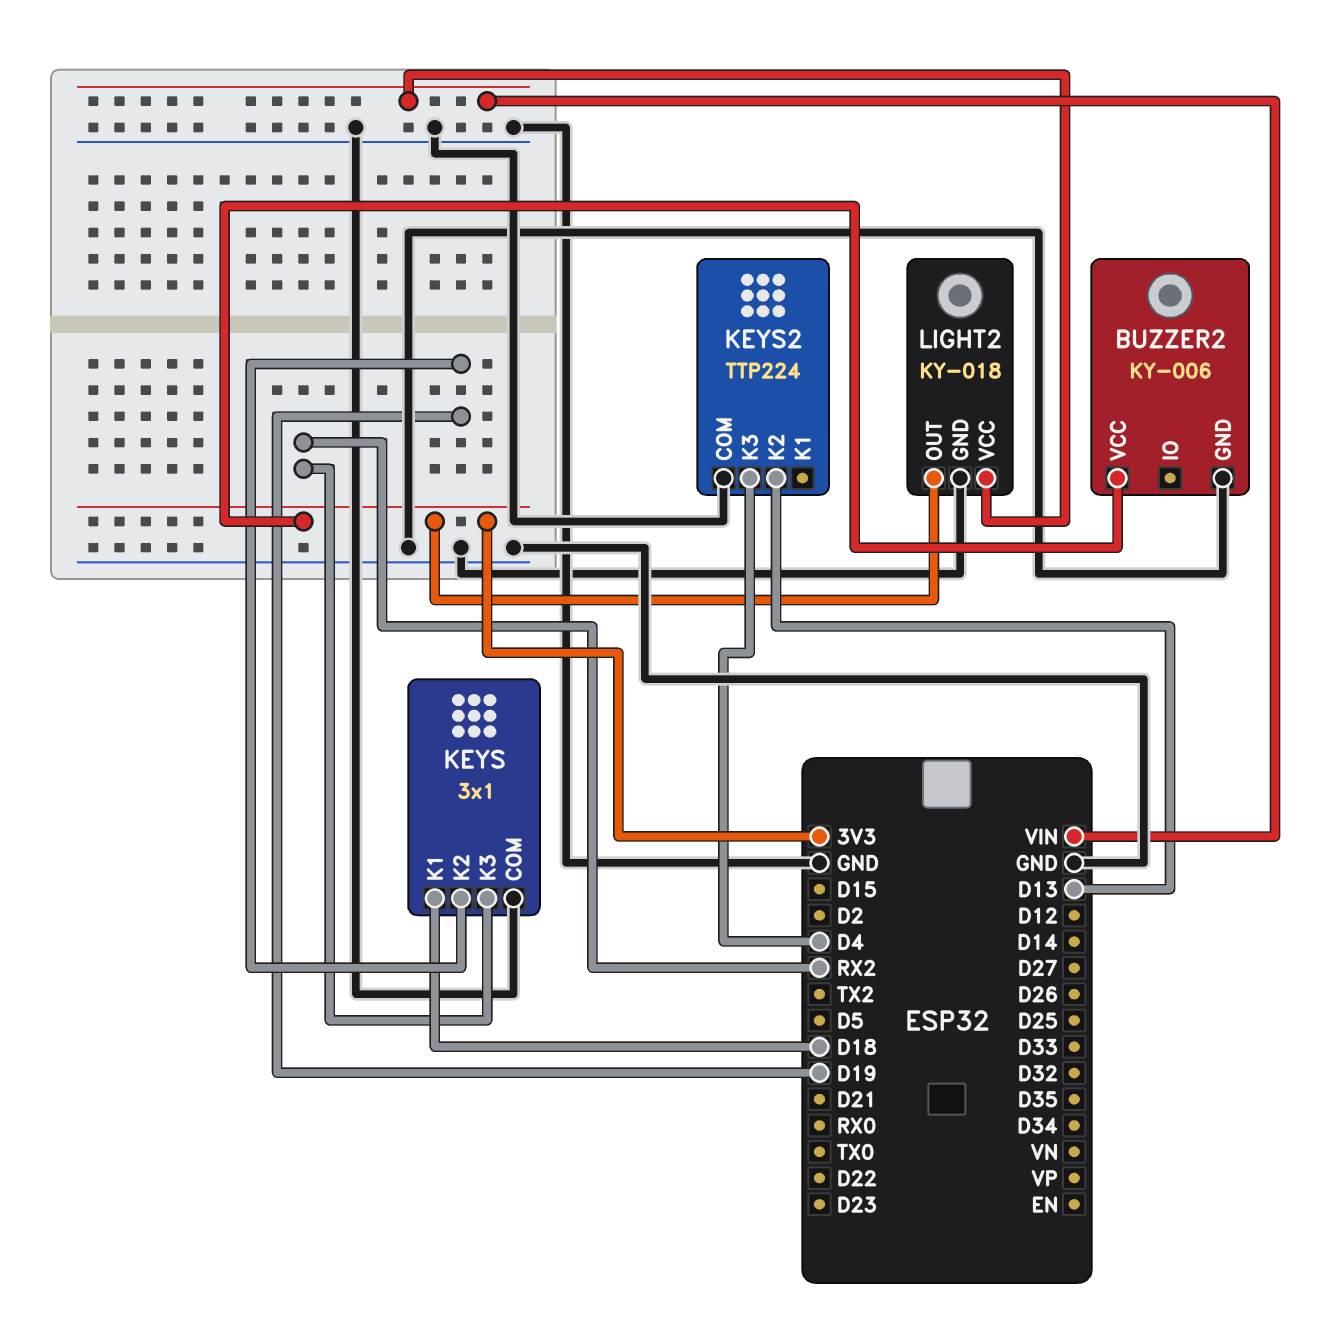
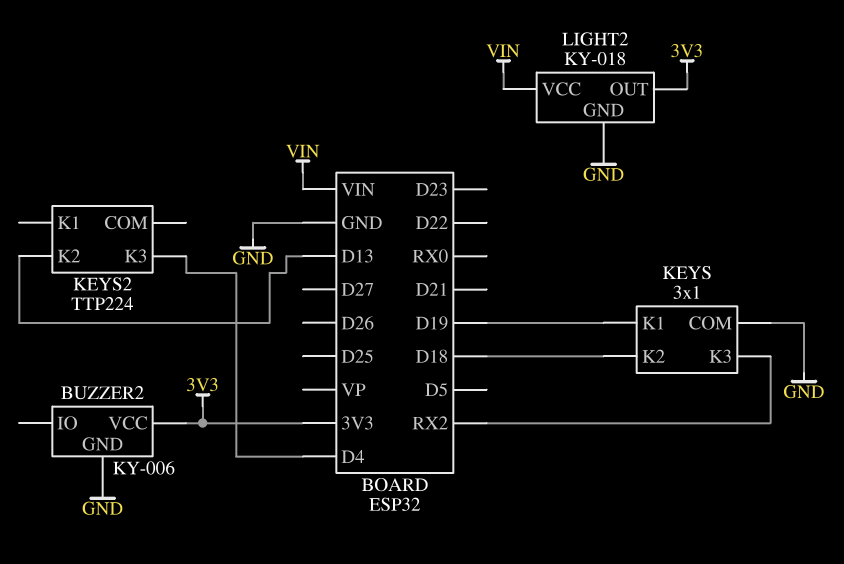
KEYS pin K1: D18 -> D19
KEYS pin K2: D19 -> D18
KEYS2 pin COM: GND -> none

